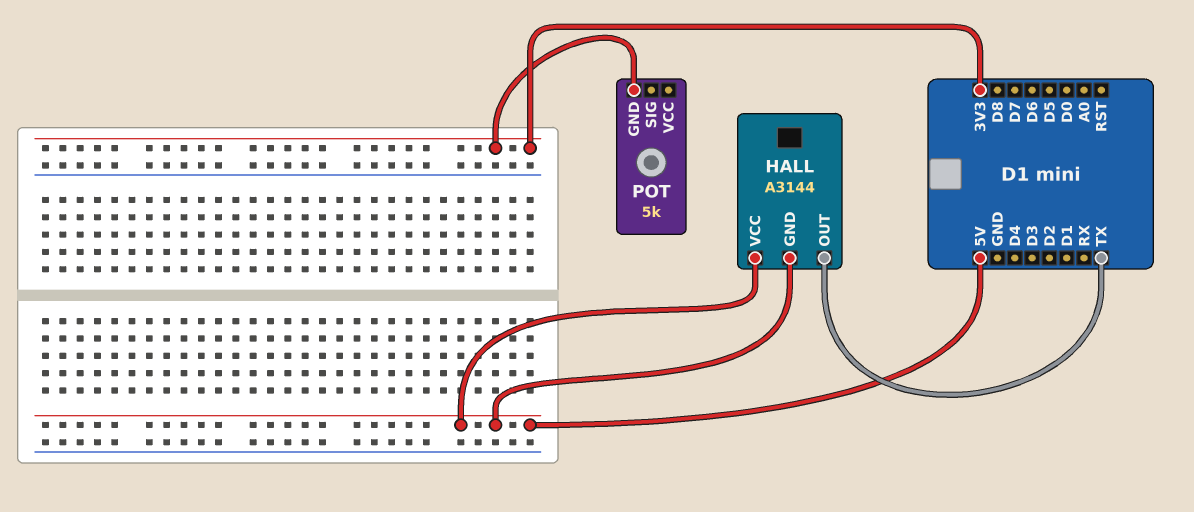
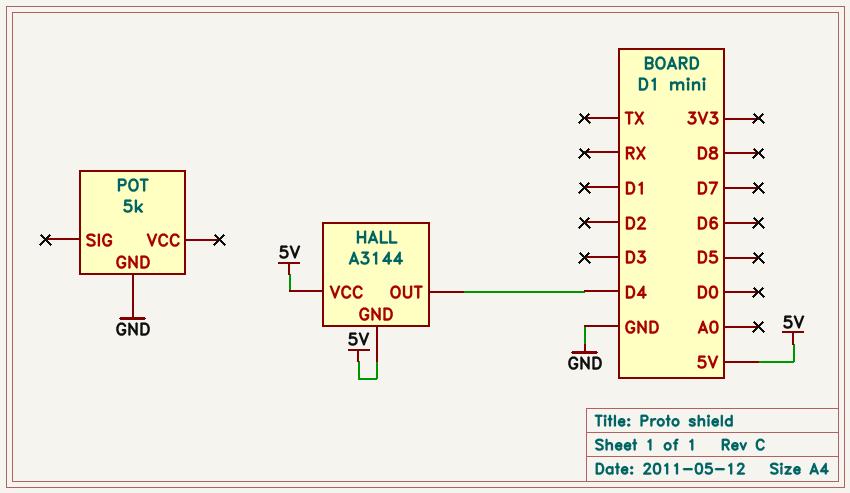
HALL pin OUT: TX -> D4
POT pin GND: 3V3 -> GND

